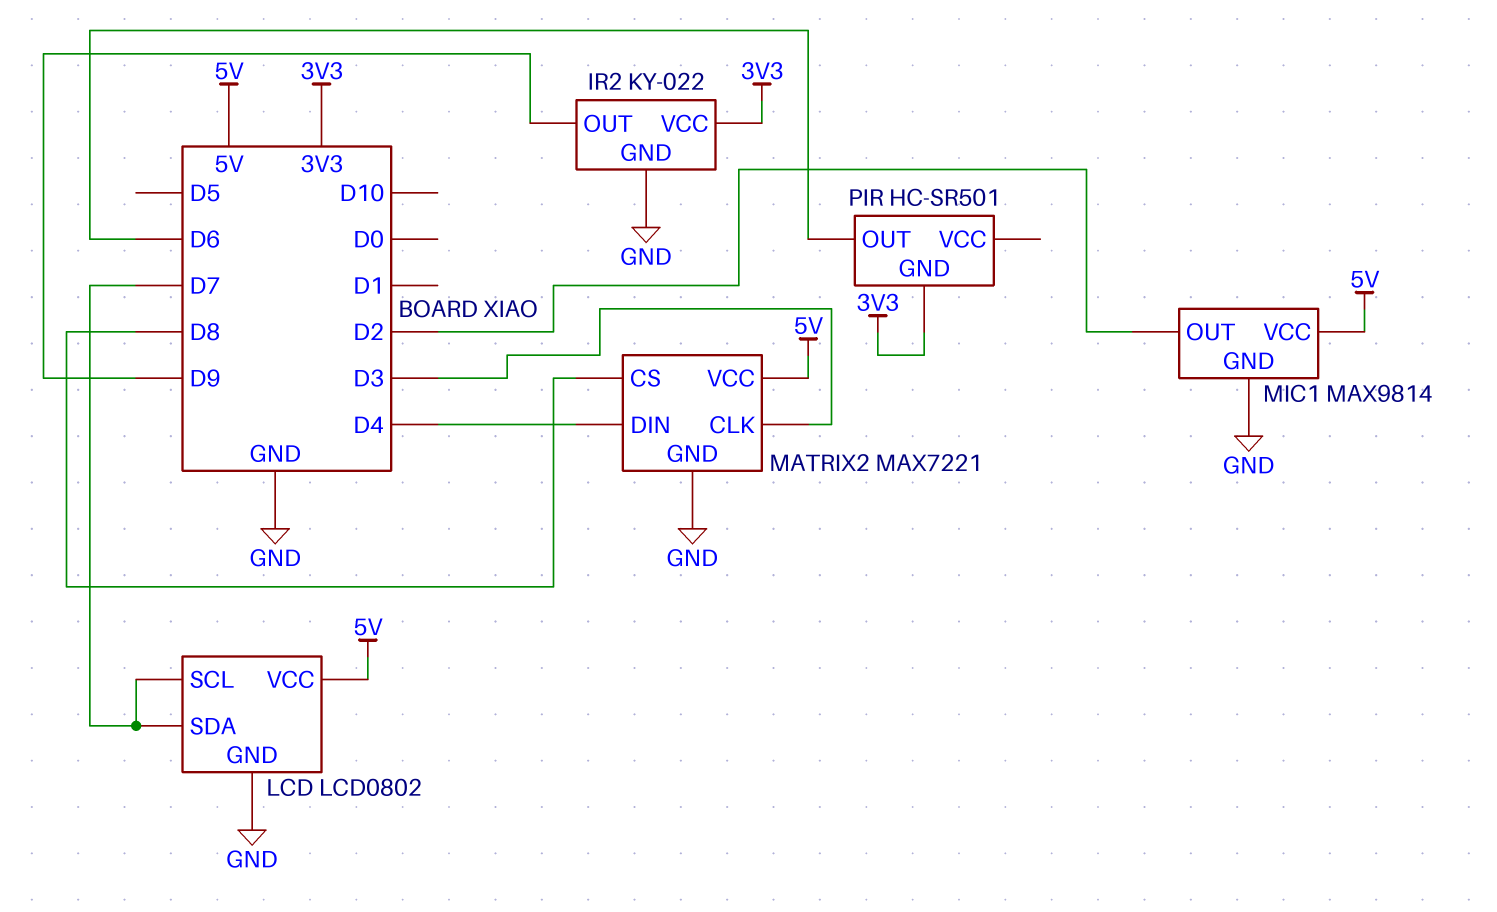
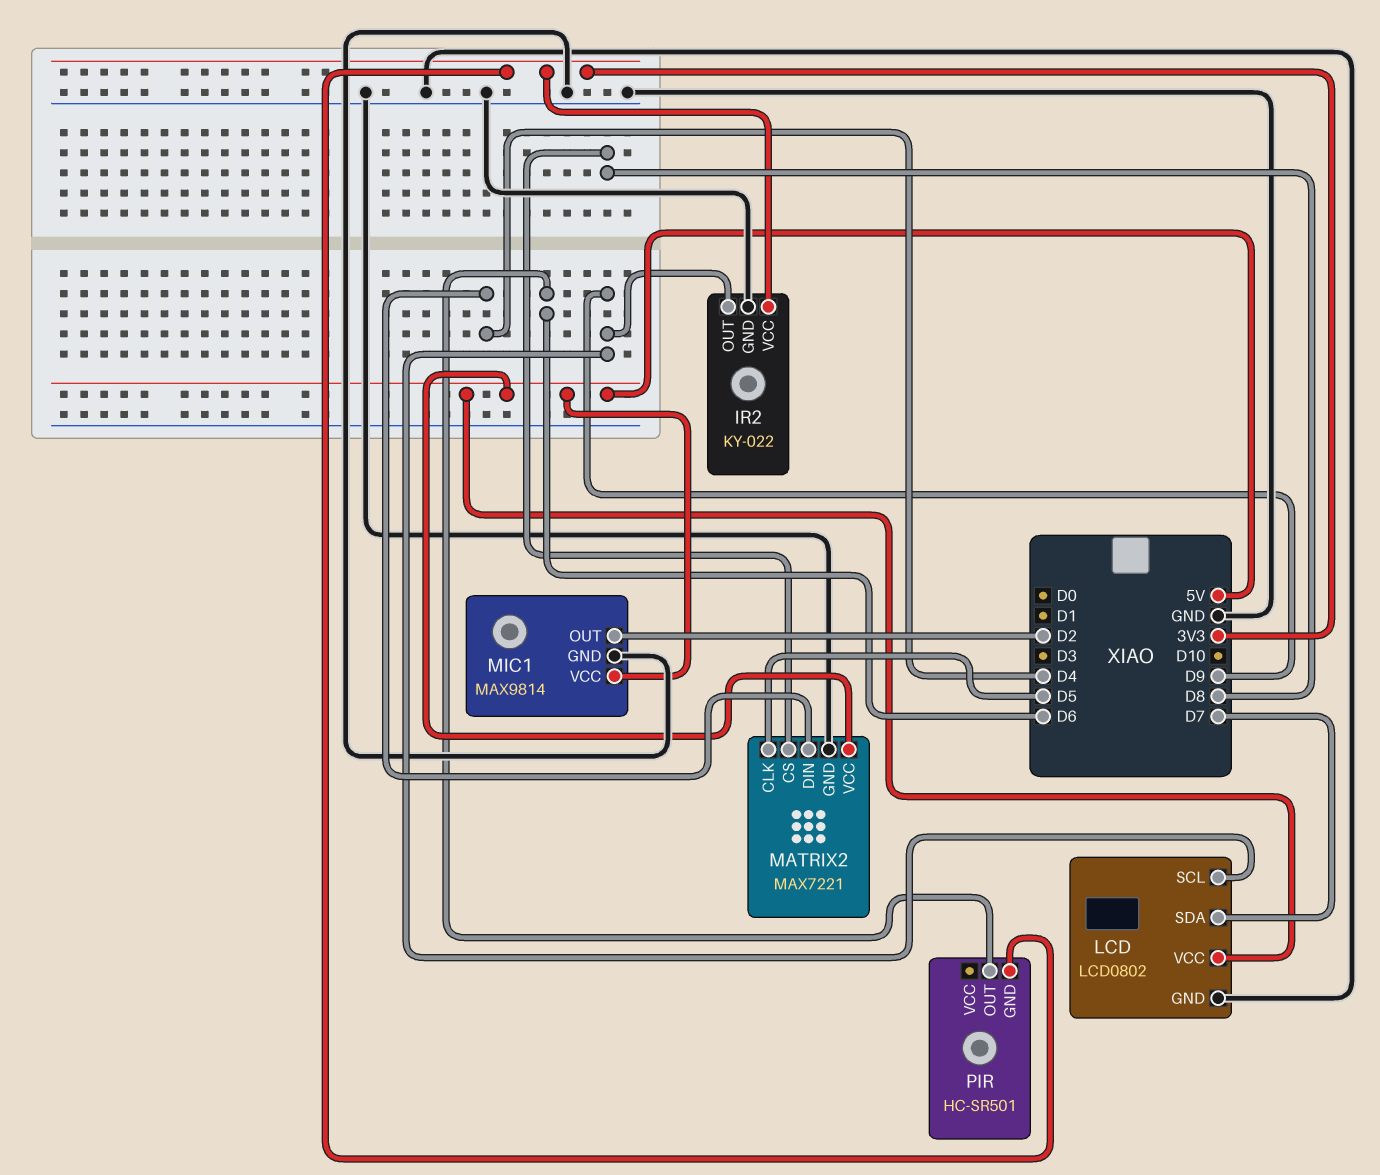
LCD pin SCL: D7 -> D9
MATRIX2 pin CLK: D3 -> D5

